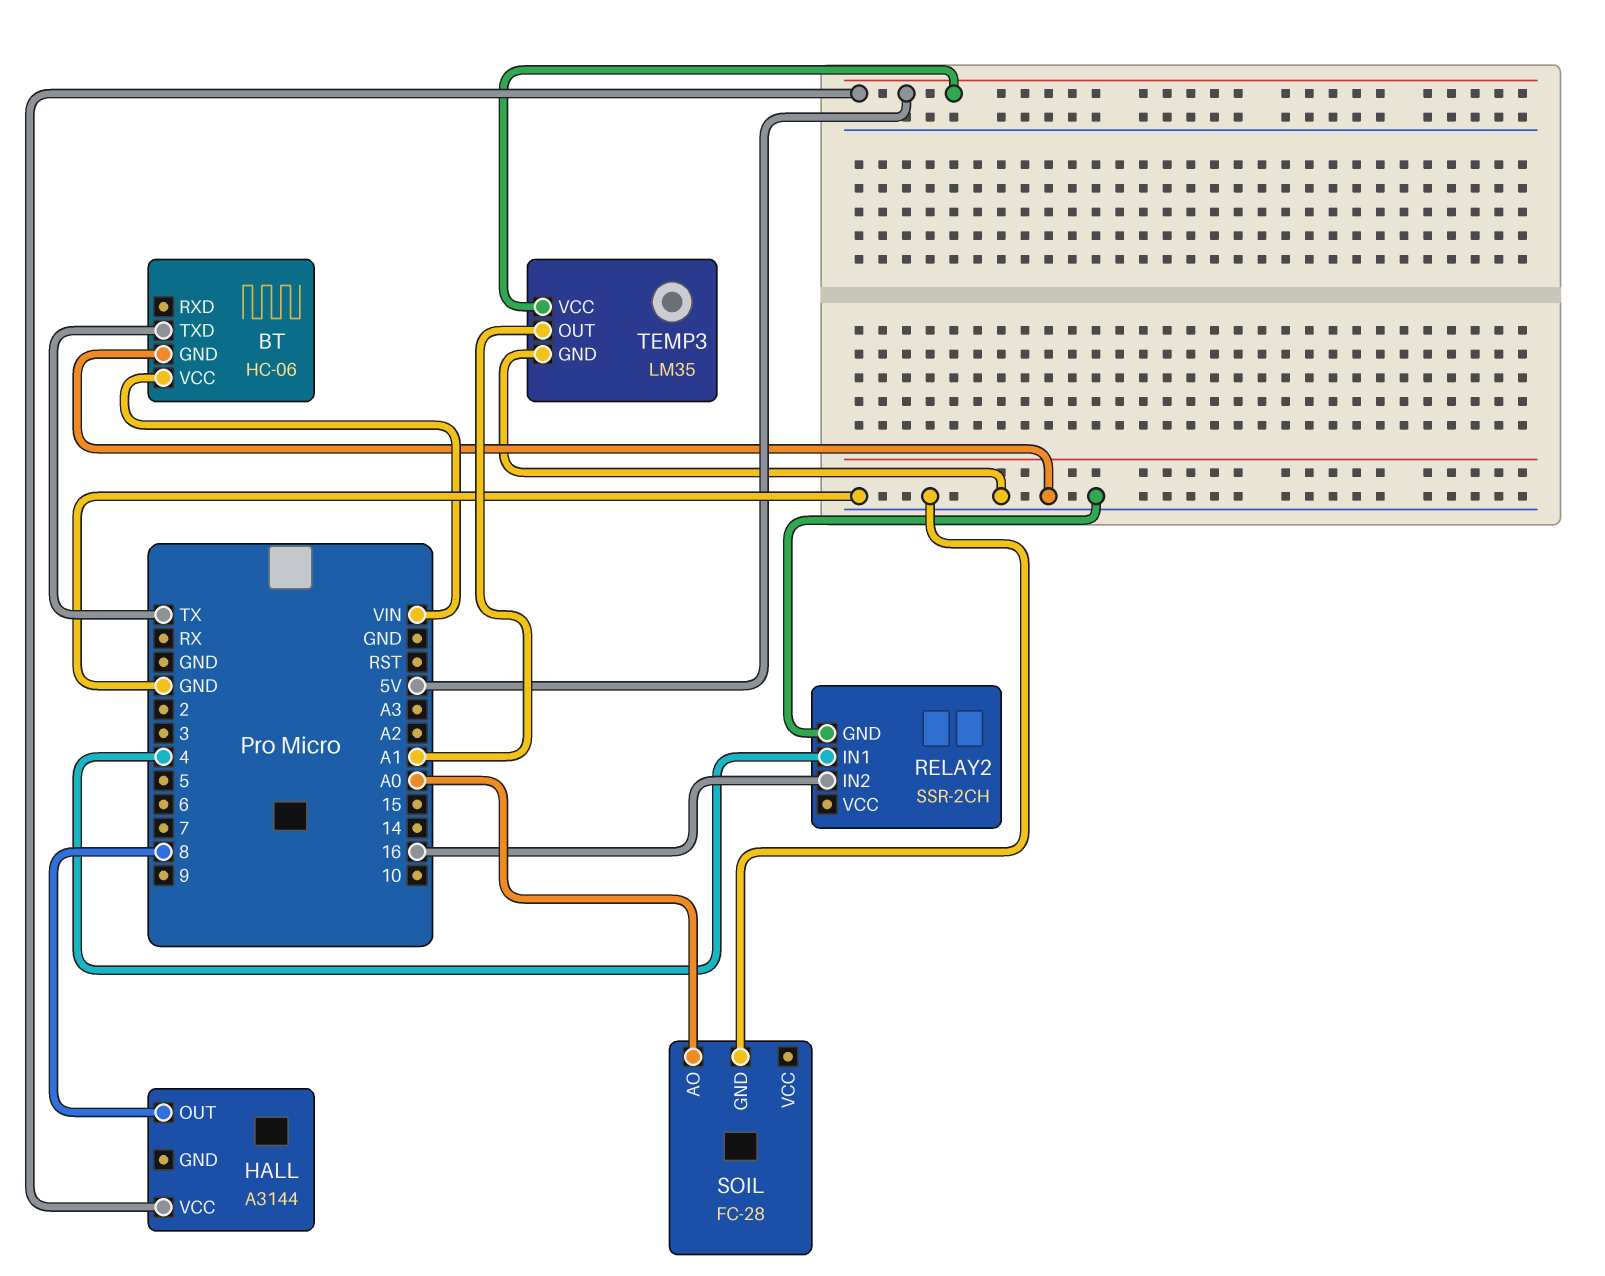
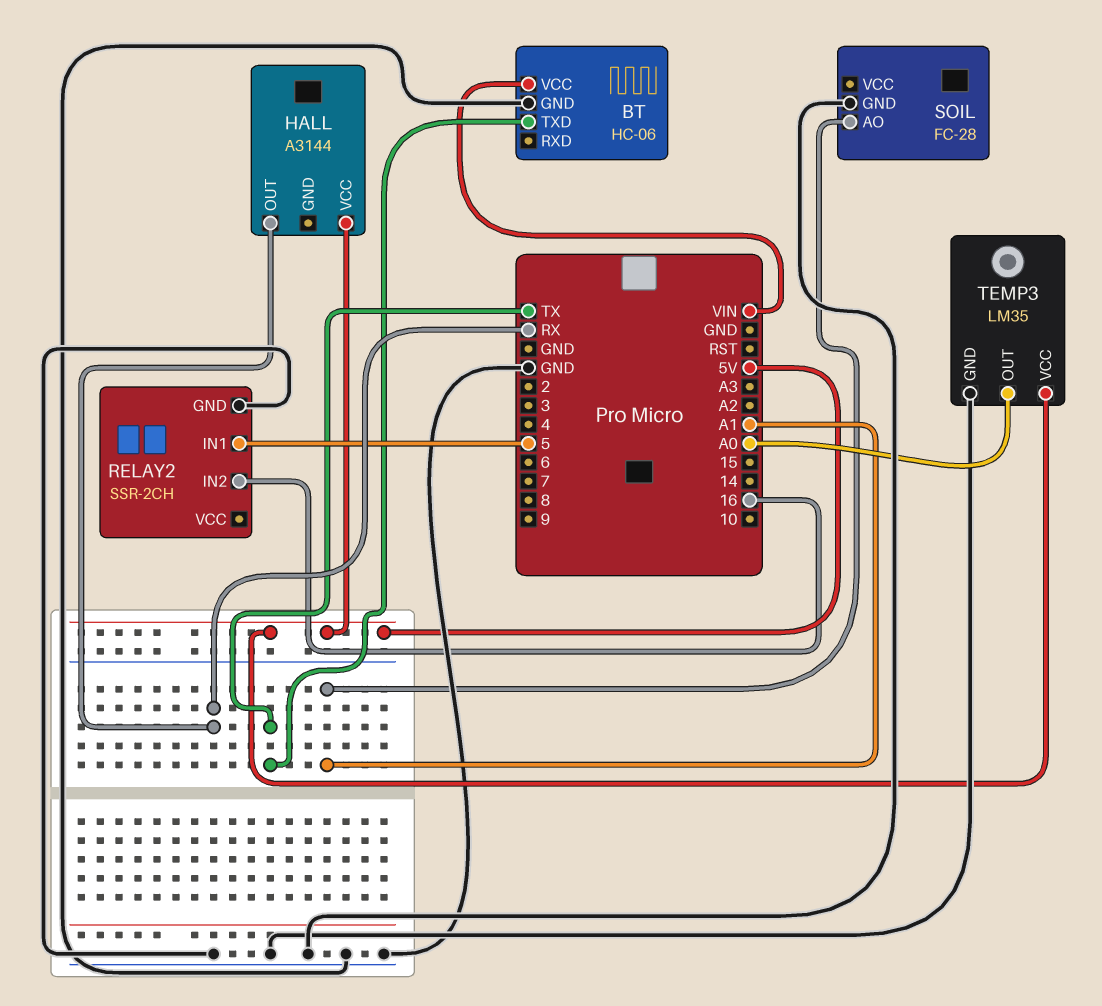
HALL pin OUT: 8 -> RX
RELAY2 pin IN1: 4 -> 5
SOIL pin AO: A0 -> A1
TEMP3 pin OUT: A1 -> A0

